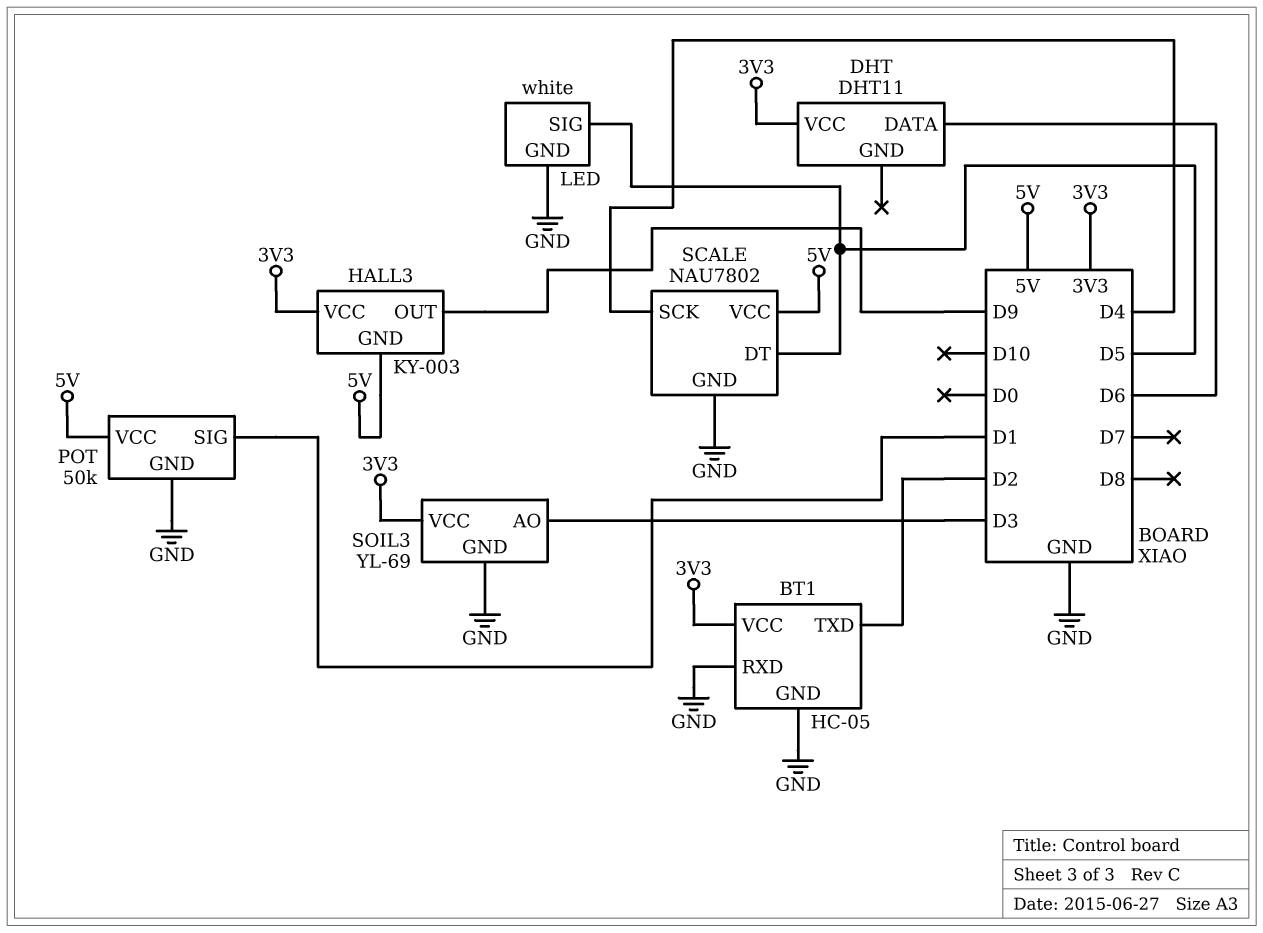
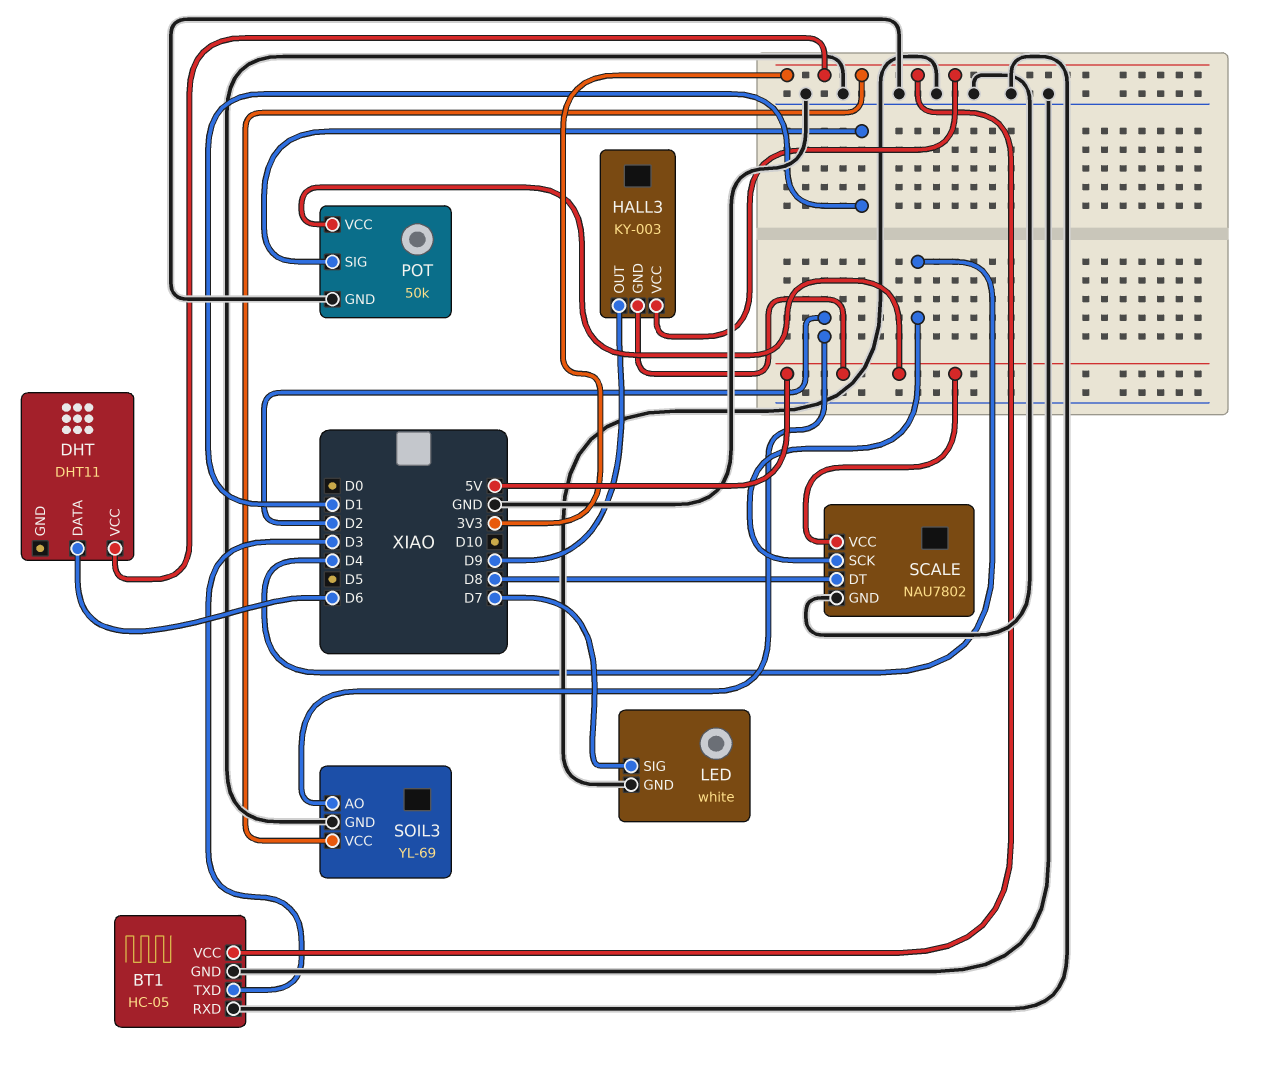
BT1 pin TXD: D2 -> D3
LED pin SIG: D5 -> D7
SCALE pin DT: D5 -> D8
SOIL3 pin AO: D3 -> D2

